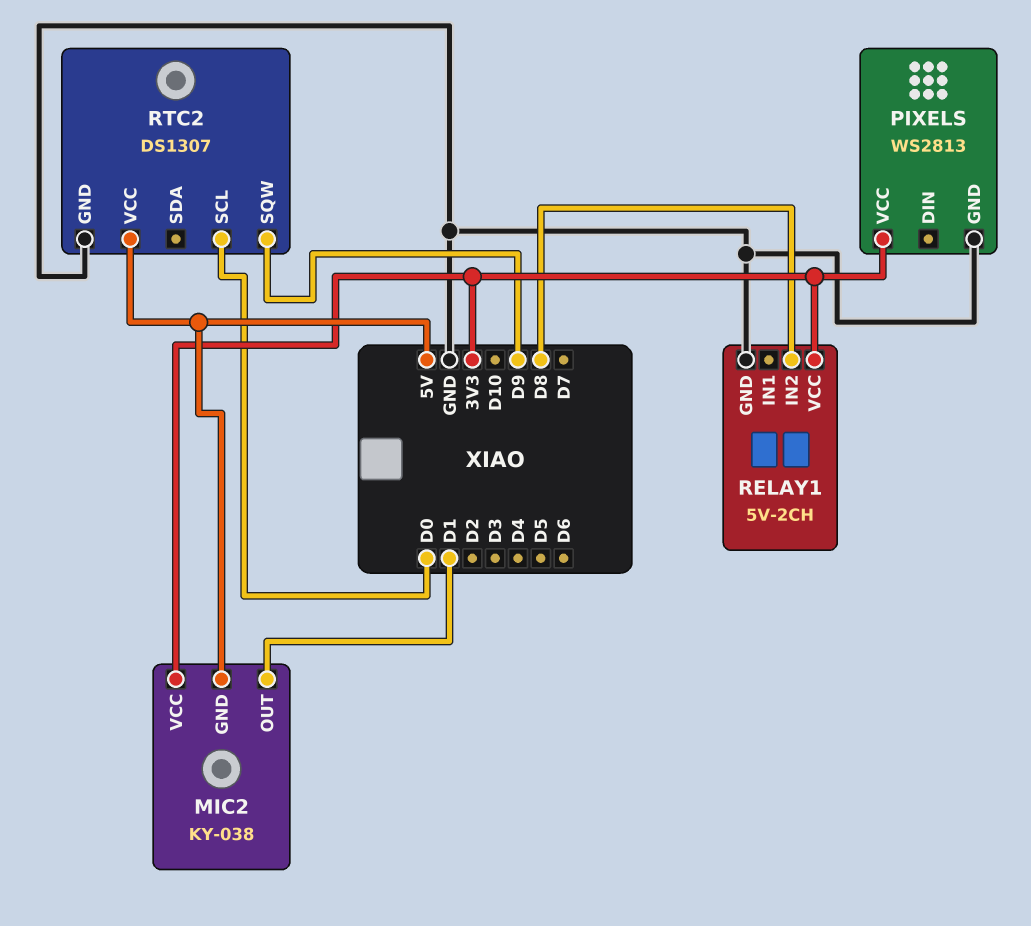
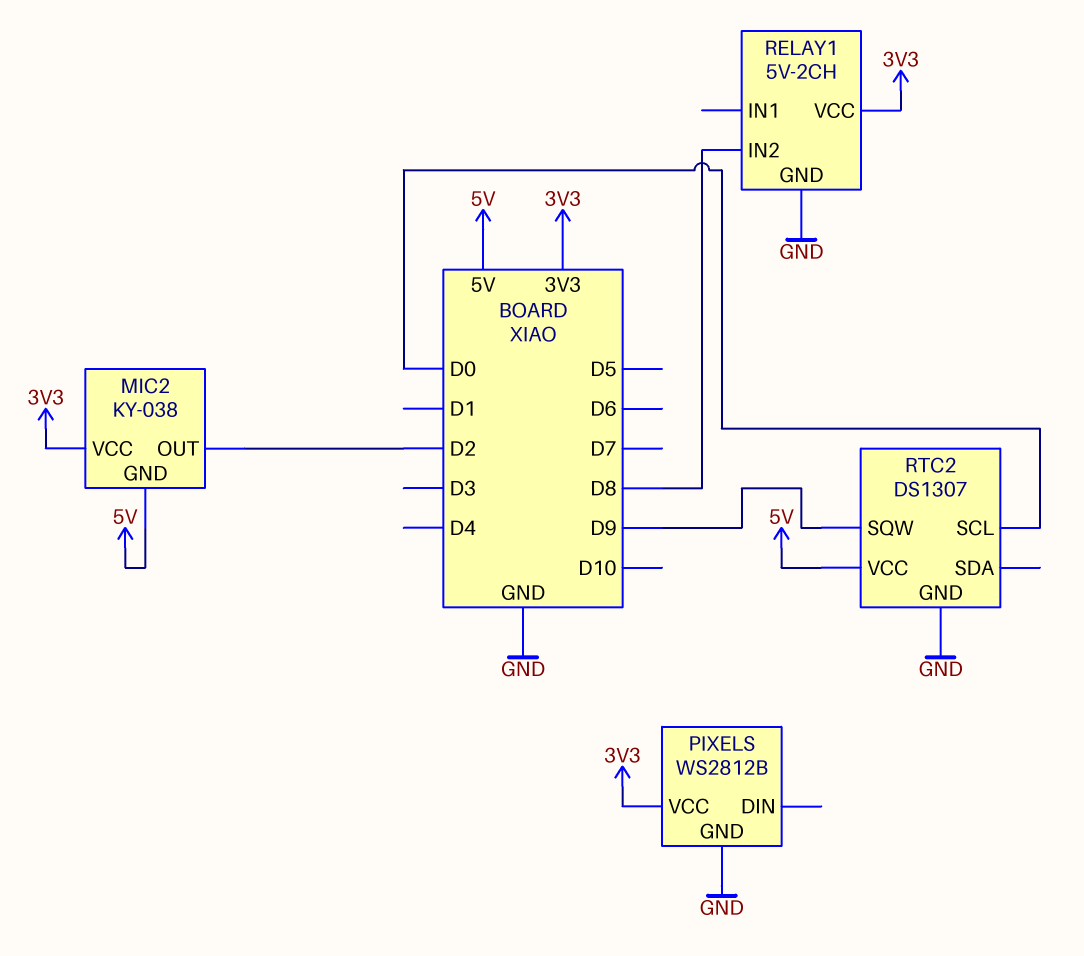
MIC2 pin OUT: D1 -> D2
PIXELS: WS2813 -> WS2812B

